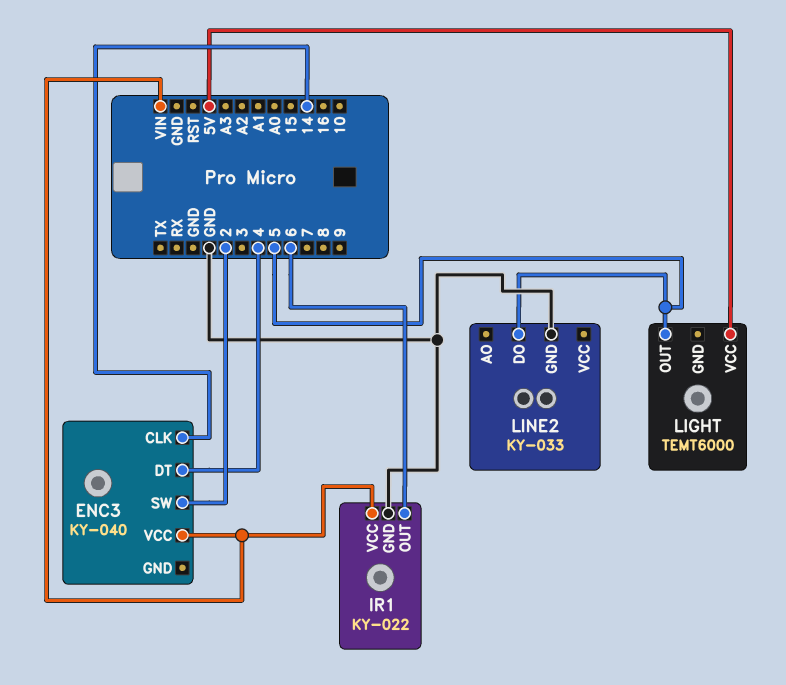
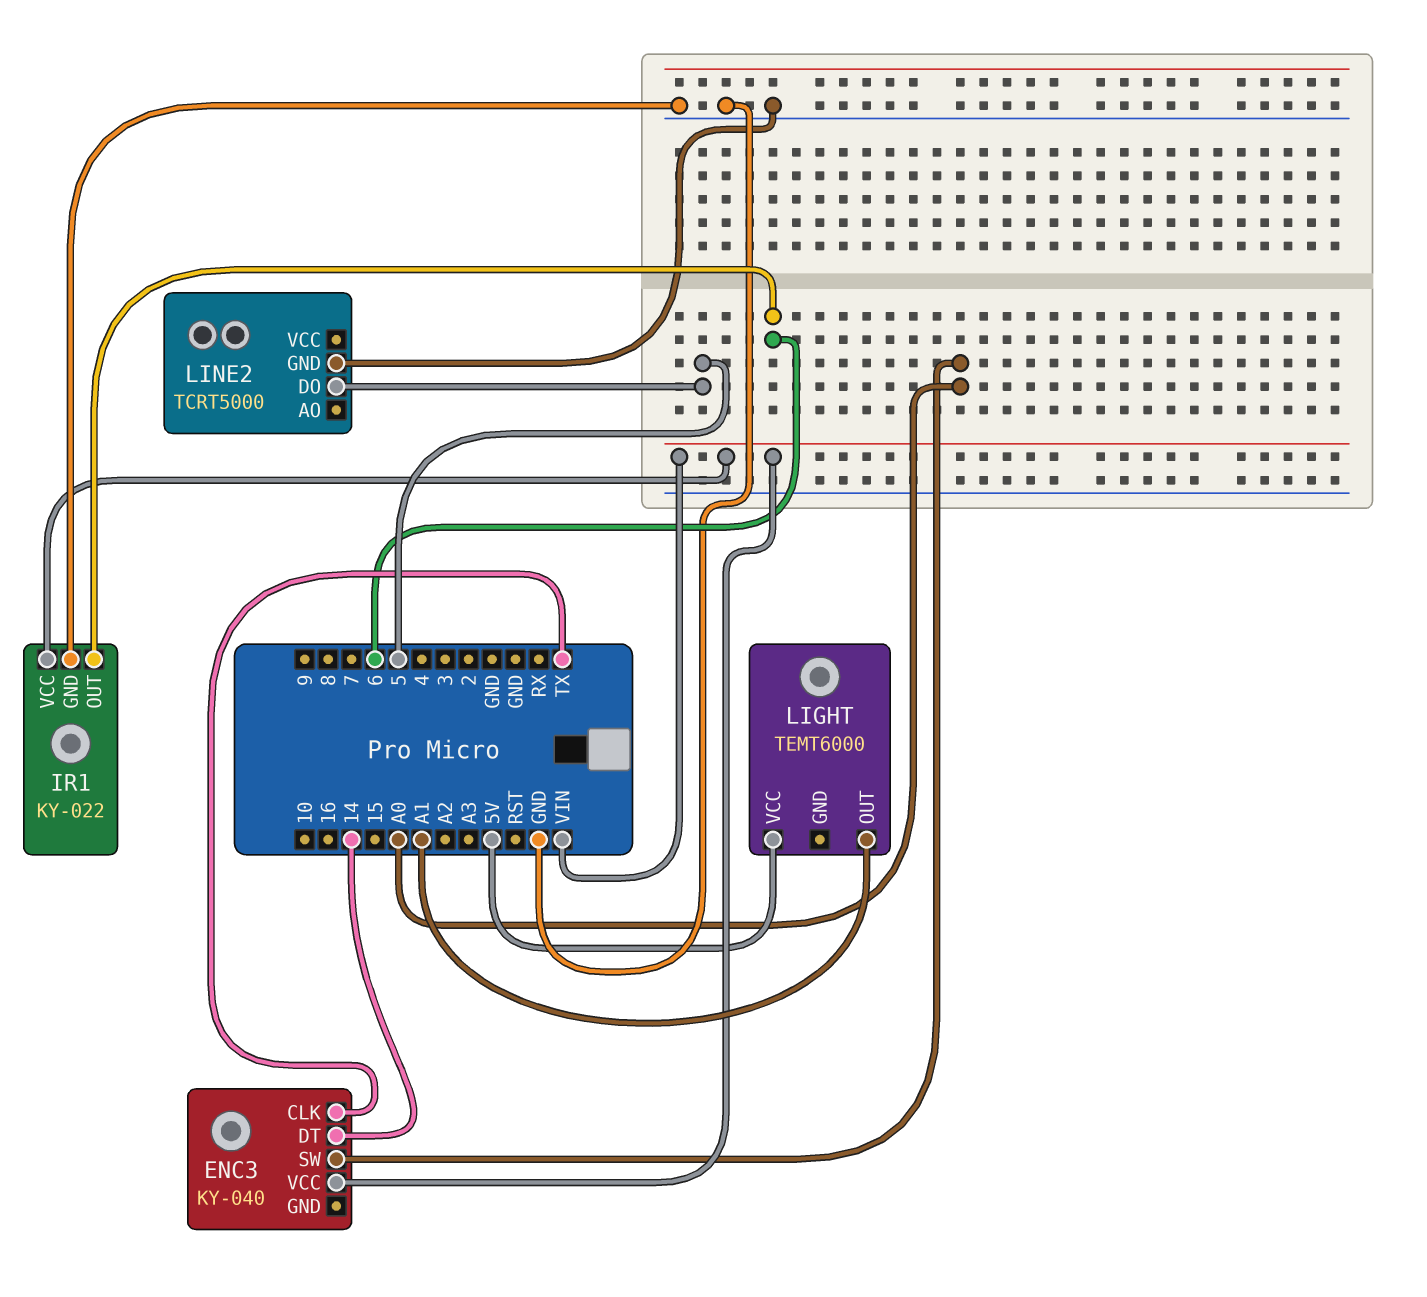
ENC3 pin CLK: 14 -> TX
ENC3 pin DT: 4 -> 14
ENC3 pin SW: 2 -> A0
LIGHT pin OUT: 5 -> A1
LINE2: KY-033 -> TCRT5000

